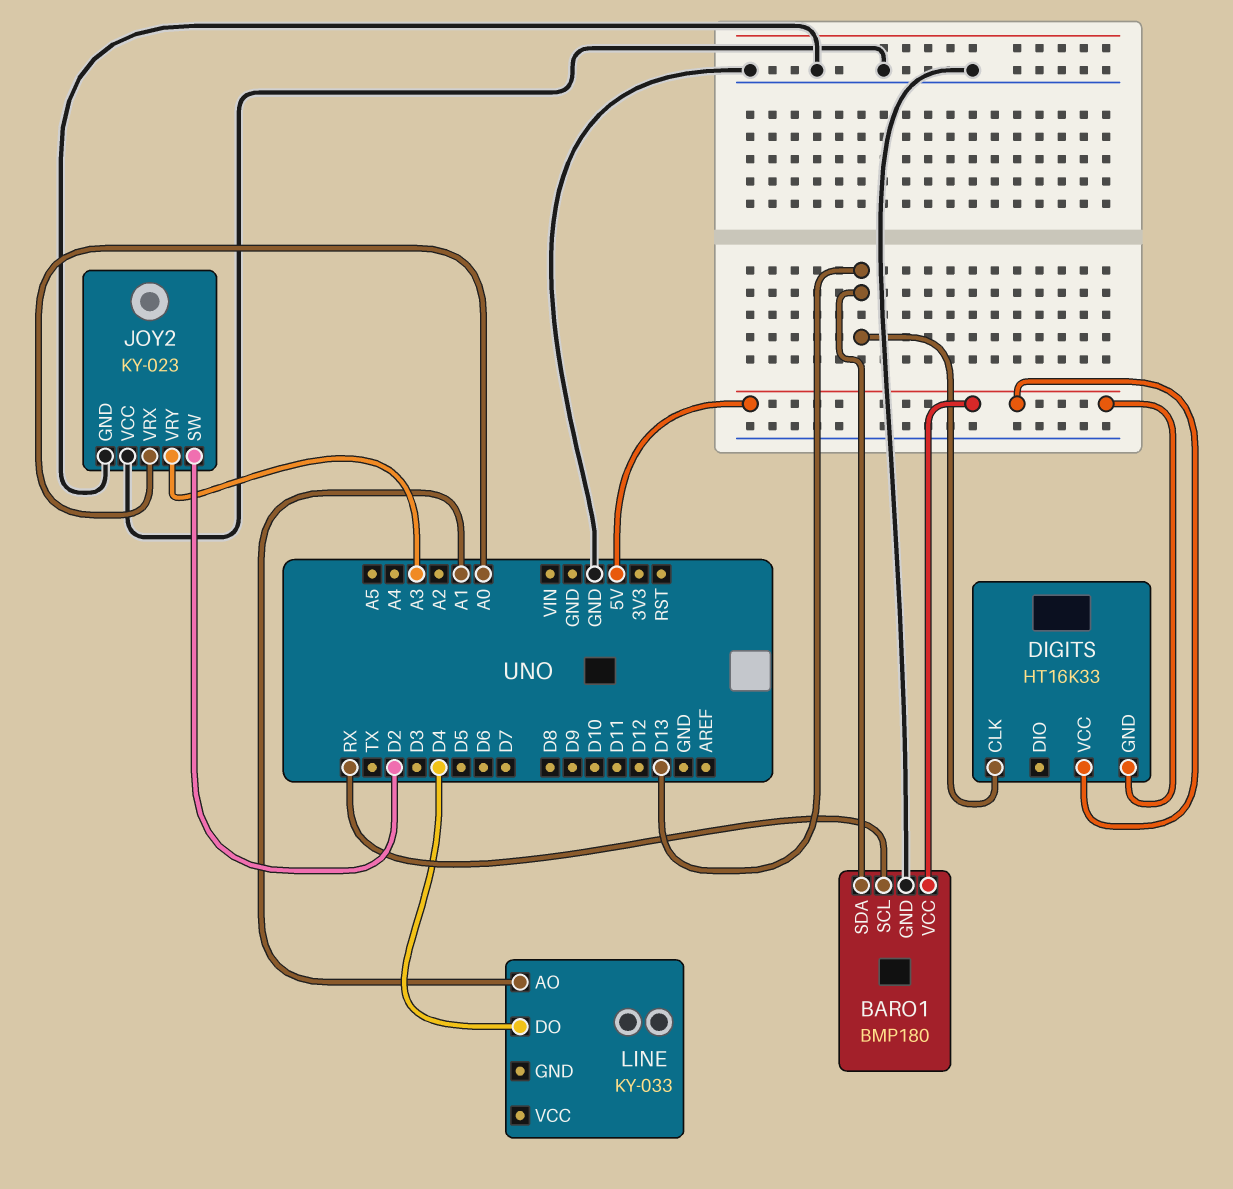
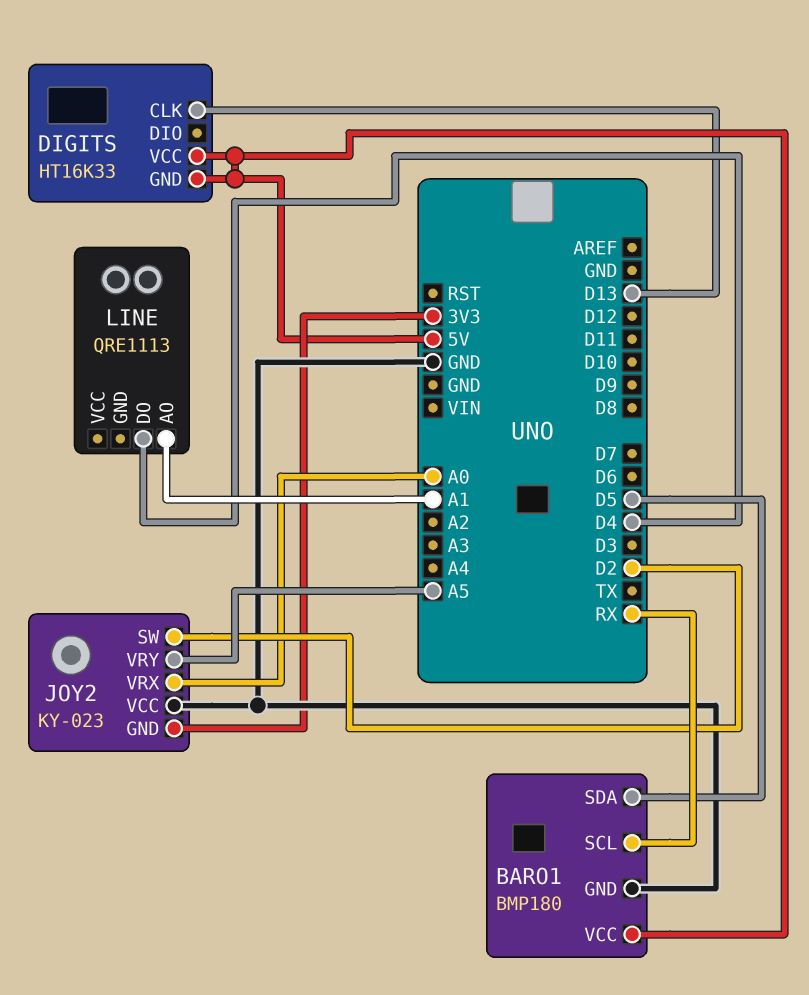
BARO1 pin SDA: D13 -> D5
JOY2 pin GND: GND -> 3V3
JOY2 pin VRY: A3 -> A5
LINE: KY-033 -> QRE1113

